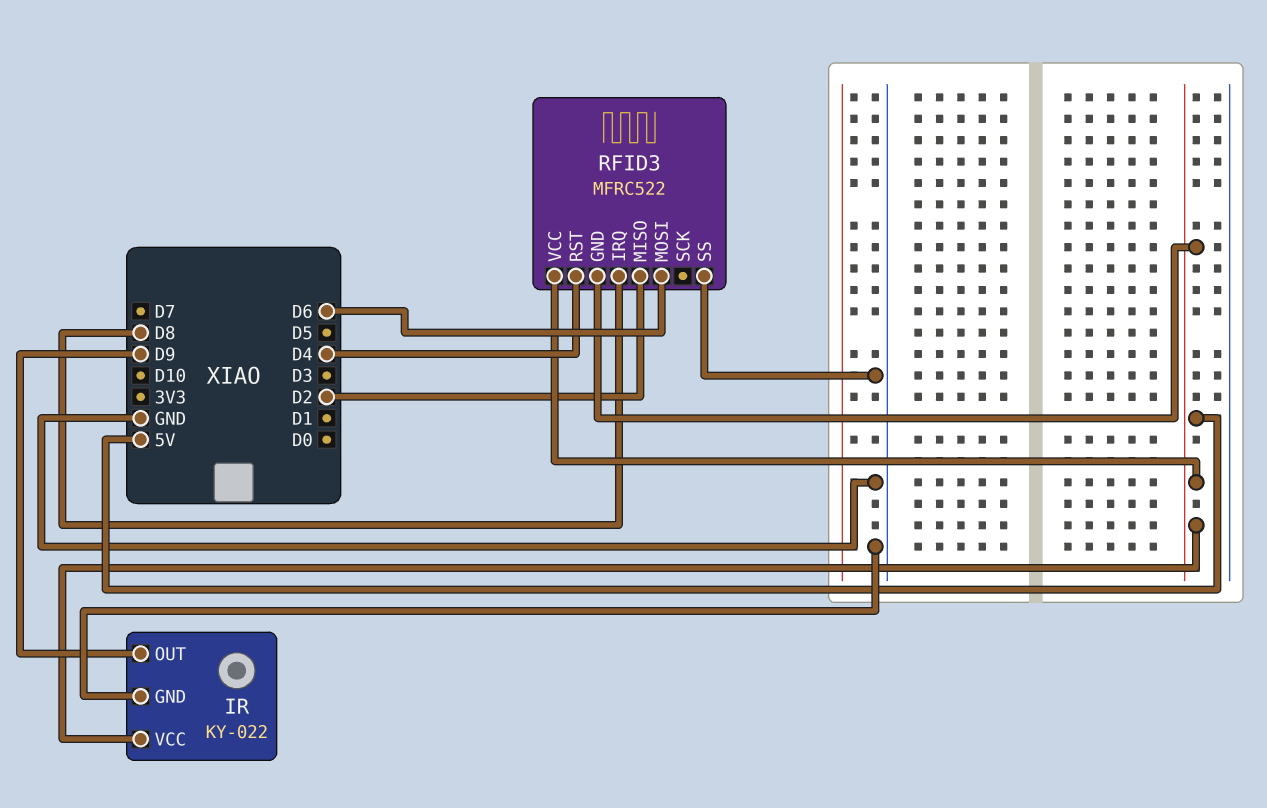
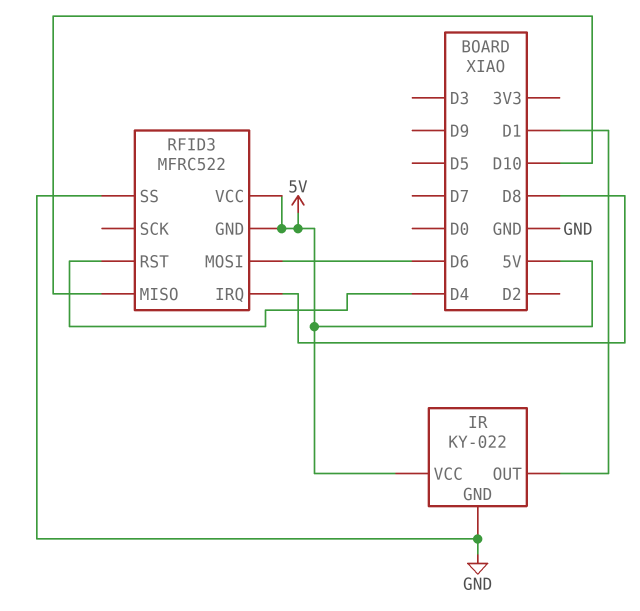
IR pin OUT: D9 -> D1
RFID3 pin MISO: D2 -> D10

